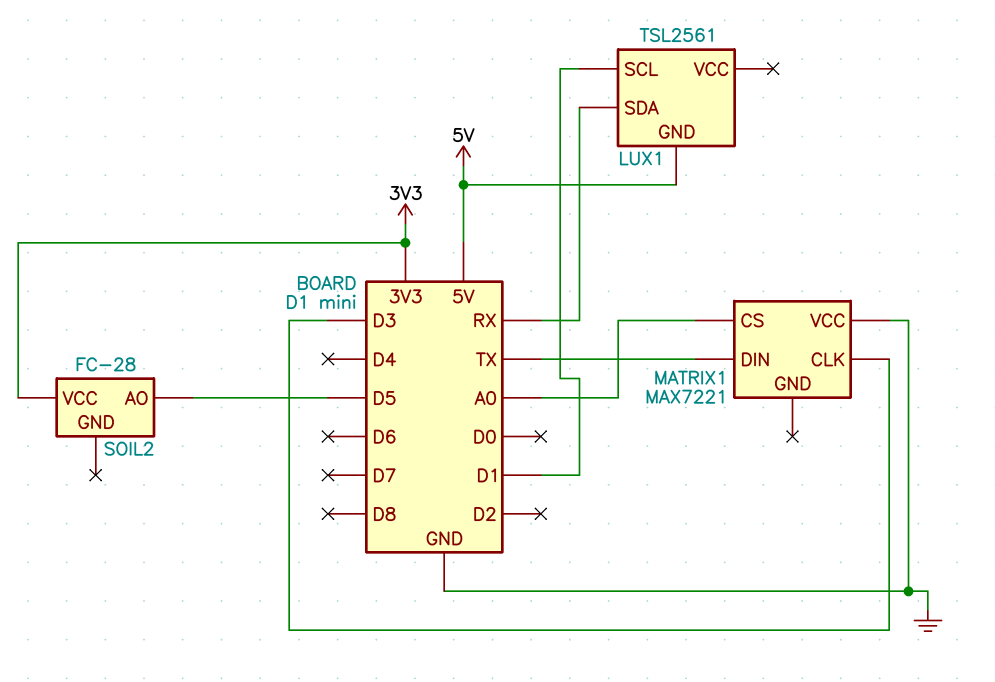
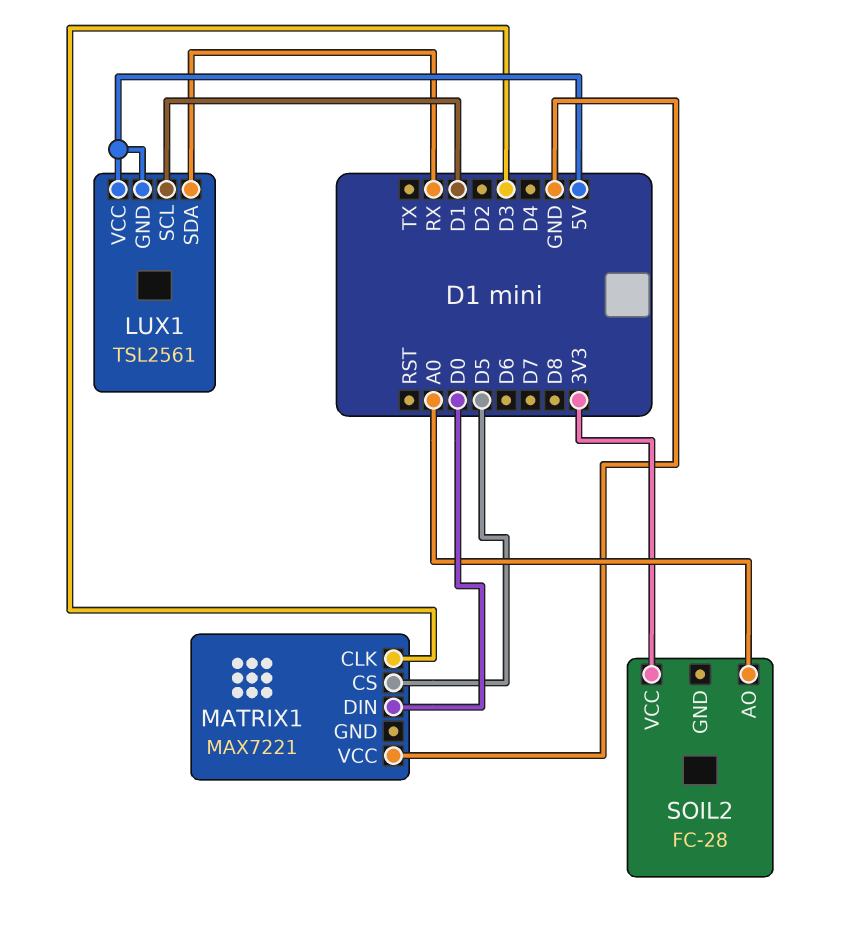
LUX1 pin VCC: none -> 5V
MATRIX1 pin CS: A0 -> D5
MATRIX1 pin DIN: TX -> D0
SOIL2 pin AO: D5 -> A0

